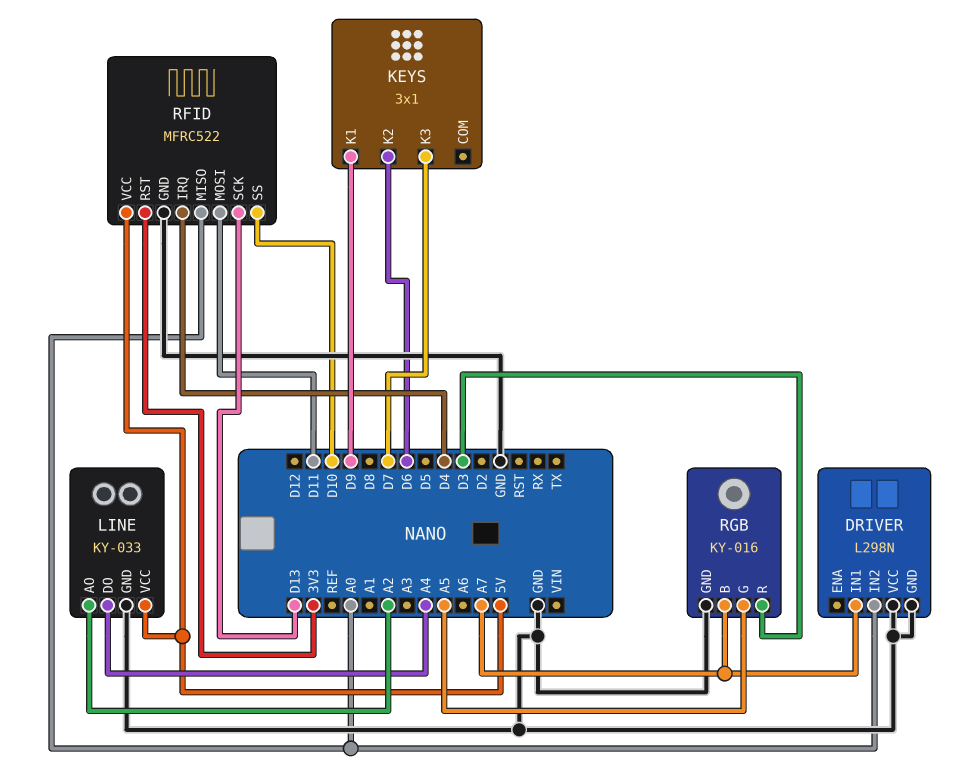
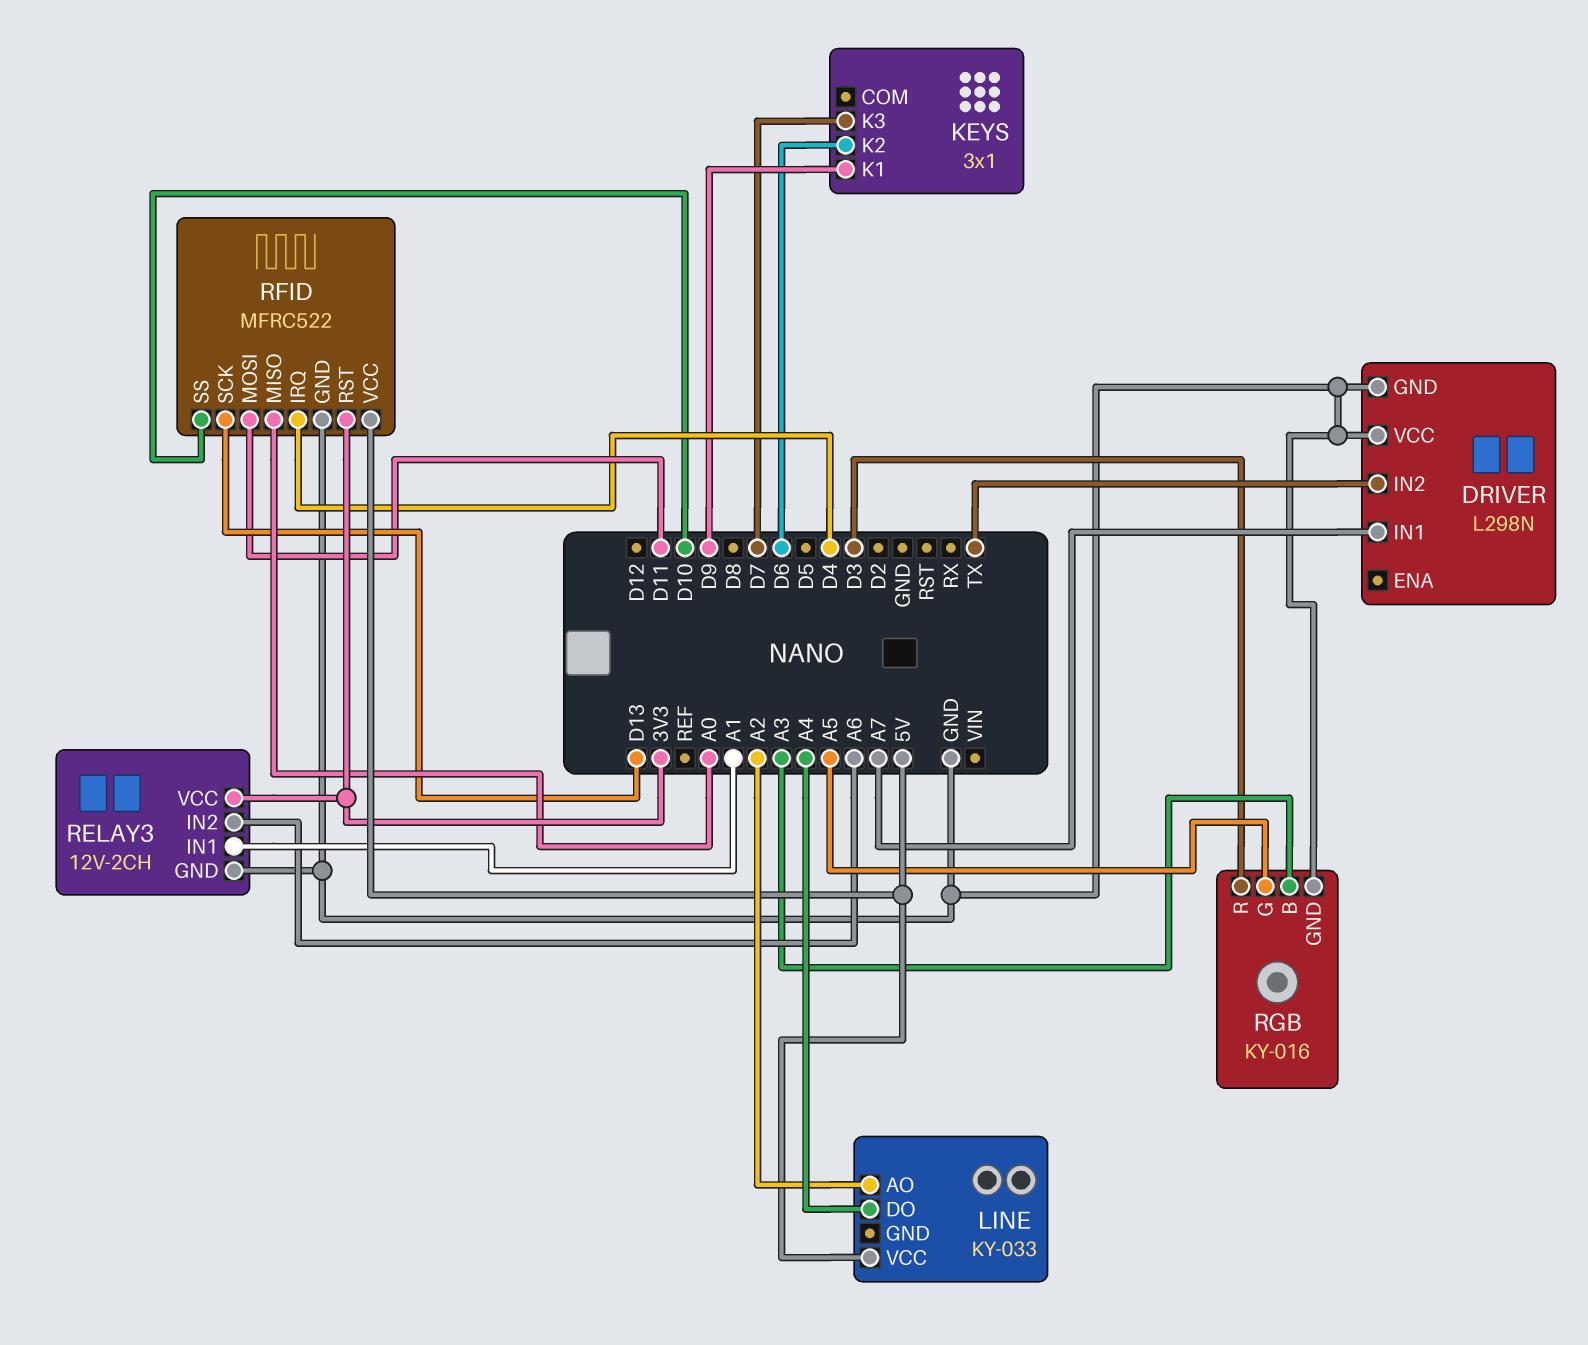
DRIVER pin IN2: A0 -> TX
LINE pin GND: GND -> none
RELAY3: none -> 12V-2CH
RELAY3 pin GND: none -> GND
RELAY3 pin IN1: none -> A1
RELAY3 pin IN2: none -> A6
RELAY3 pin VCC: none -> 3V3
RGB pin B: A7 -> A3

